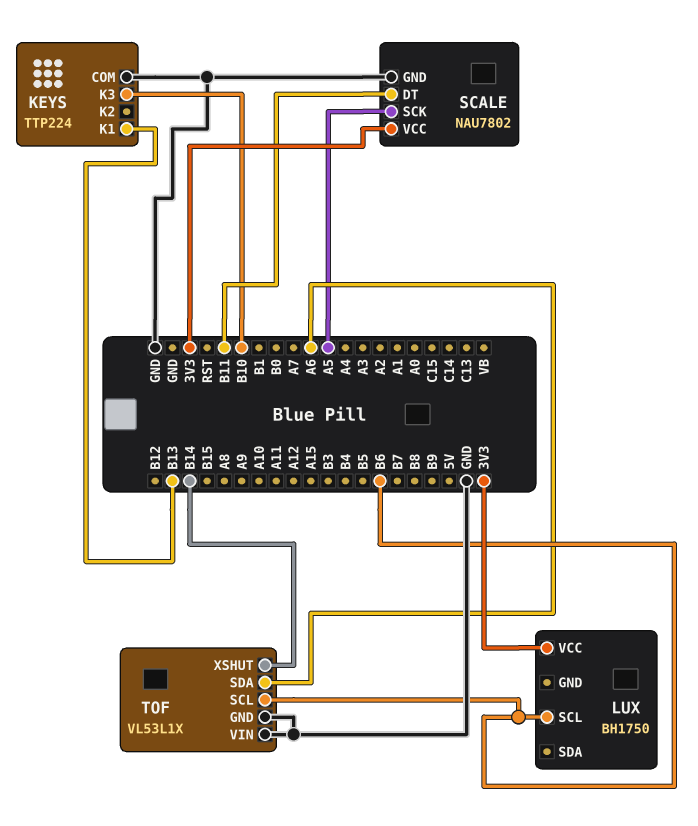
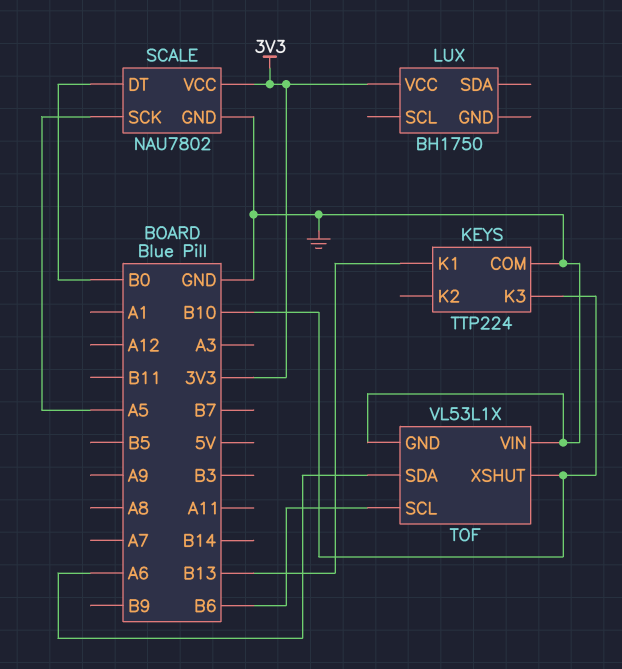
LUX pin SCL: B6 -> none
SCALE pin DT: B11 -> B0
TOF pin XSHUT: B14 -> B10

